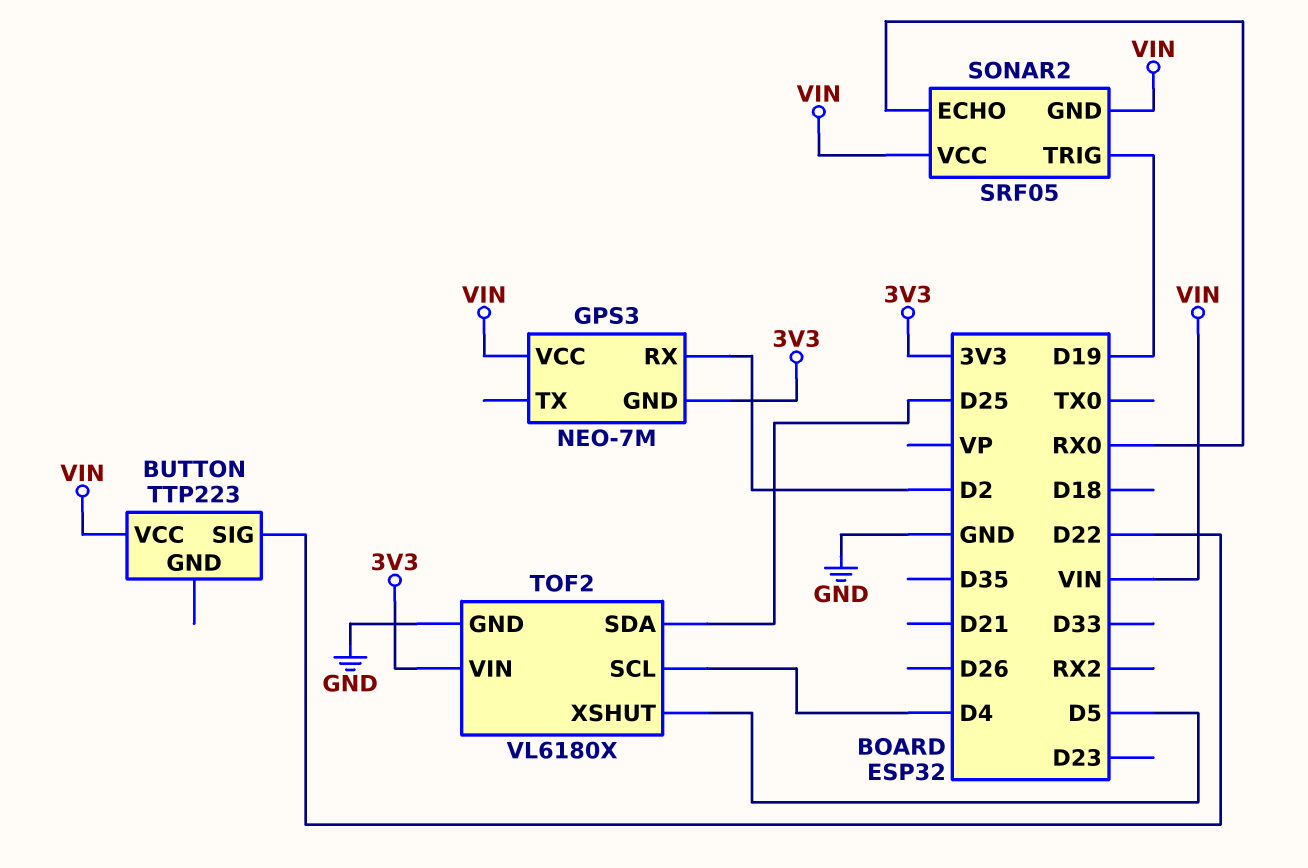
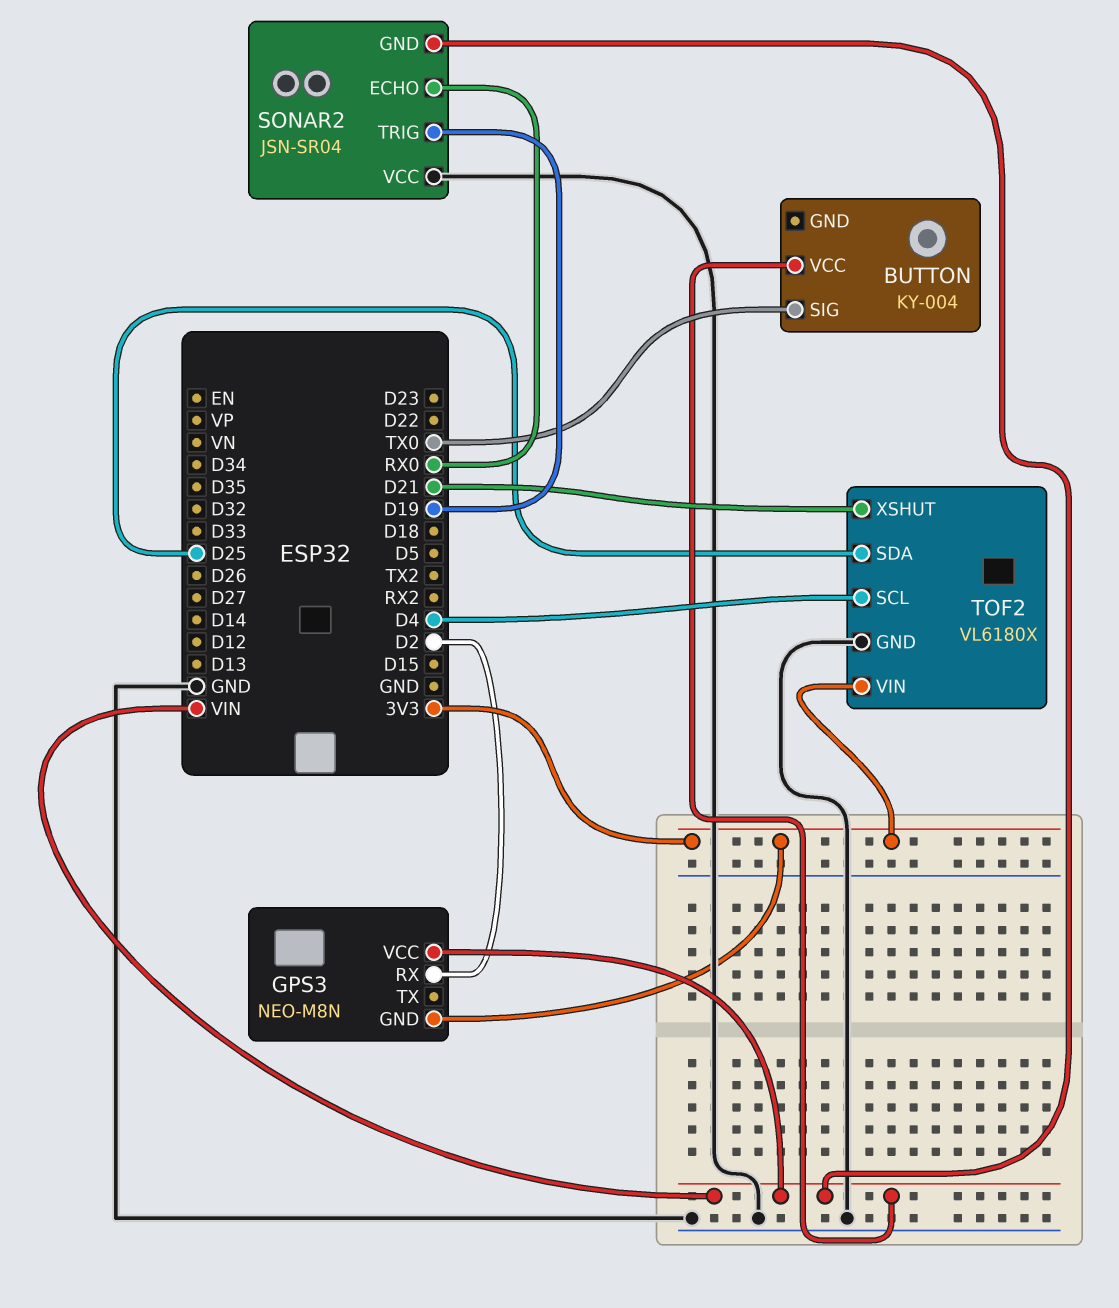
BUTTON: TTP223 -> KY-004
BUTTON pin SIG: D22 -> TX0
GPS3: NEO-7M -> NEO-M8N
SONAR2: SRF05 -> JSN-SR04
SONAR2 pin VCC: VIN -> GND
TOF2 pin XSHUT: D5 -> D21

